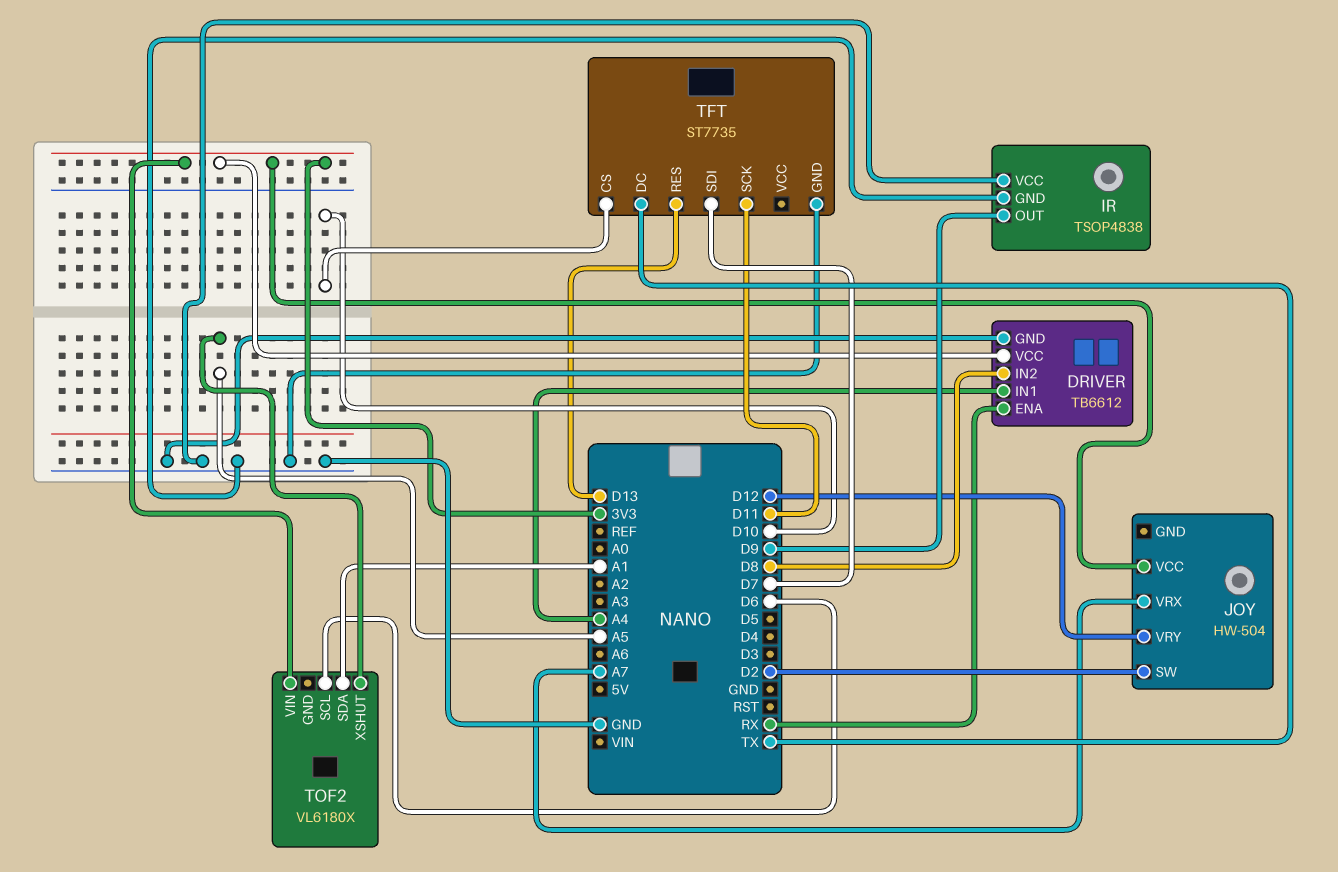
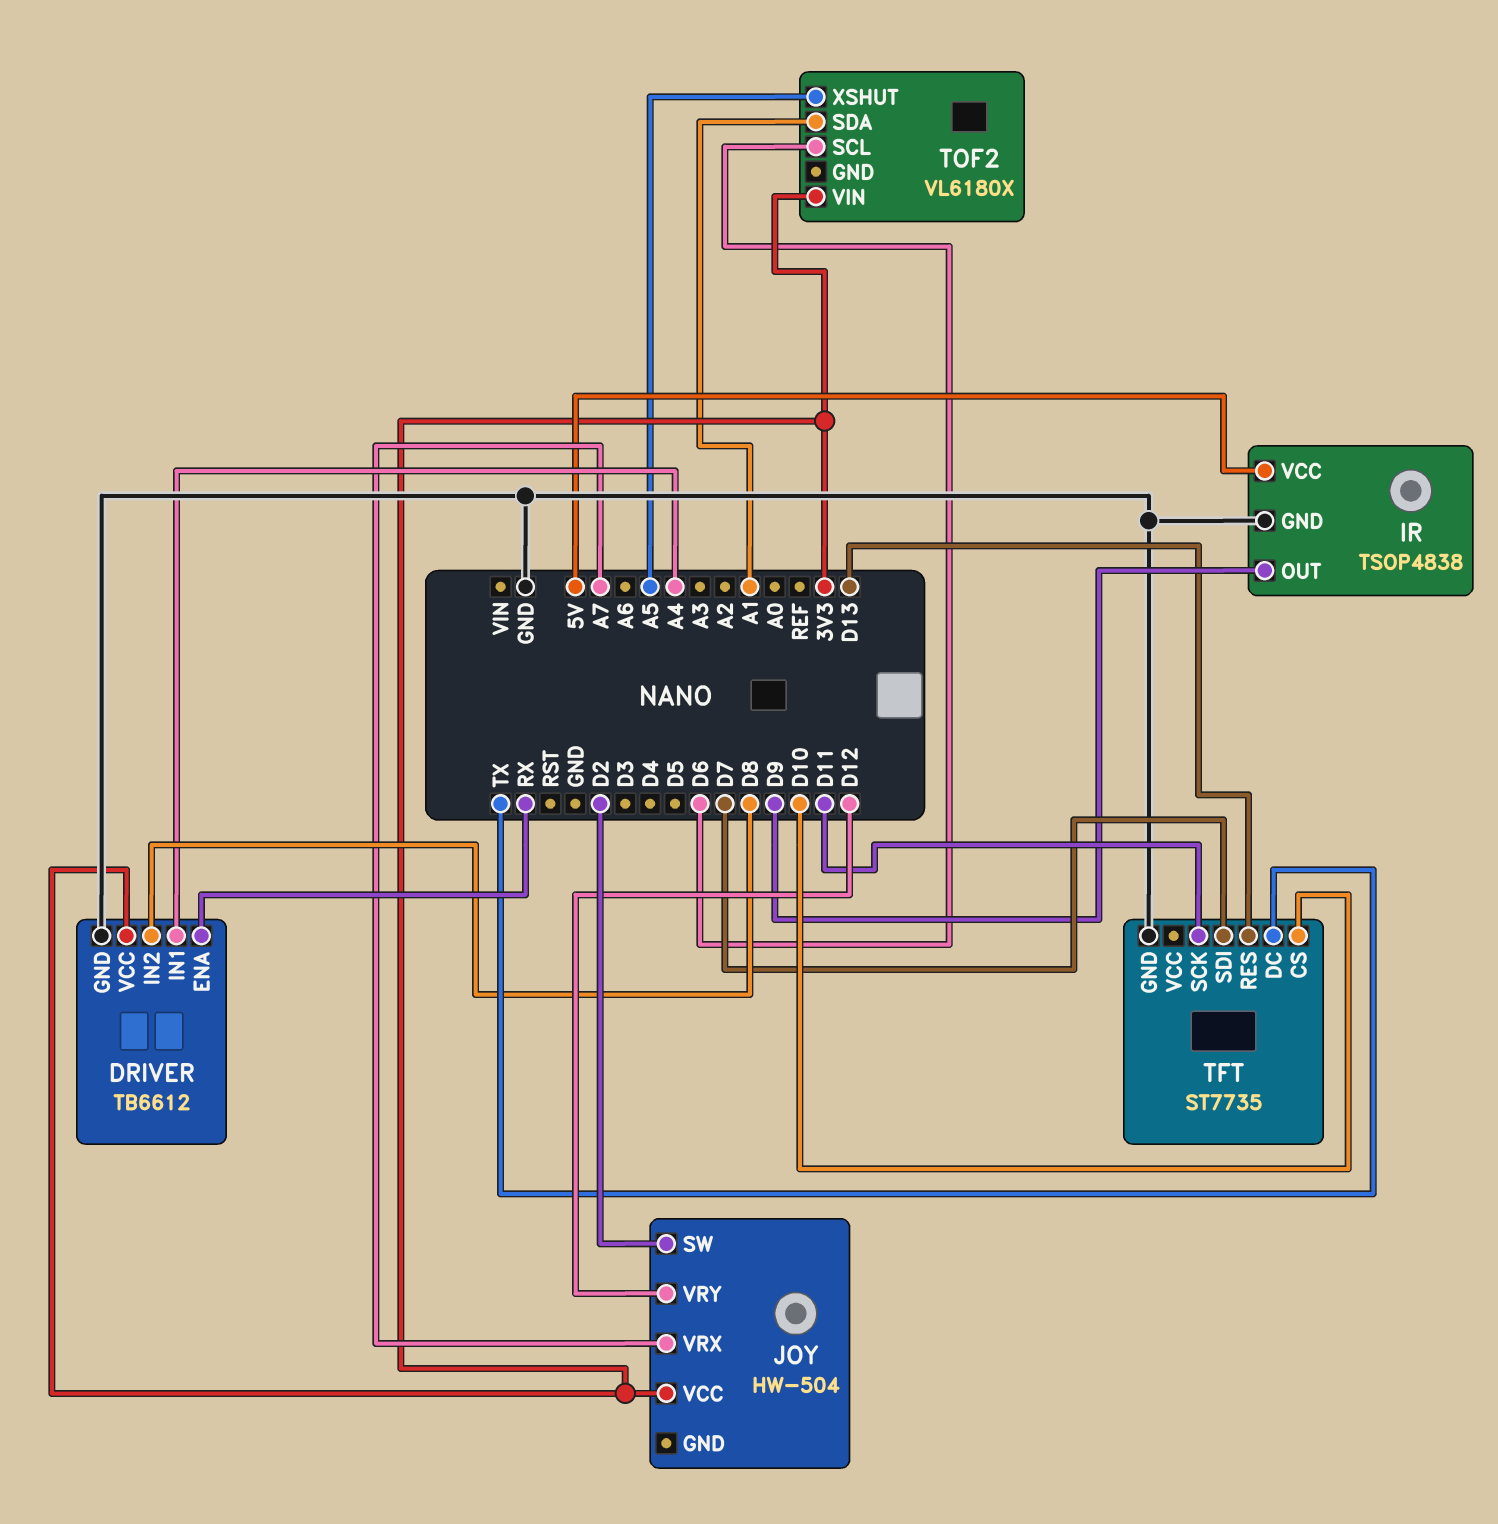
IR pin VCC: GND -> 5V

